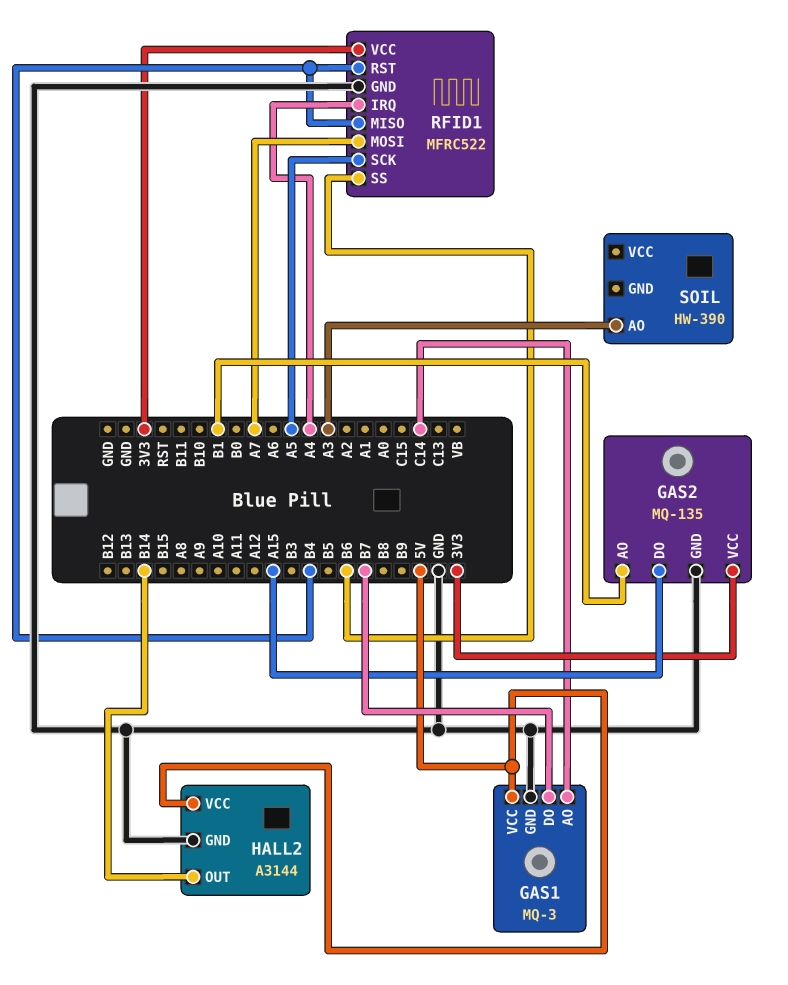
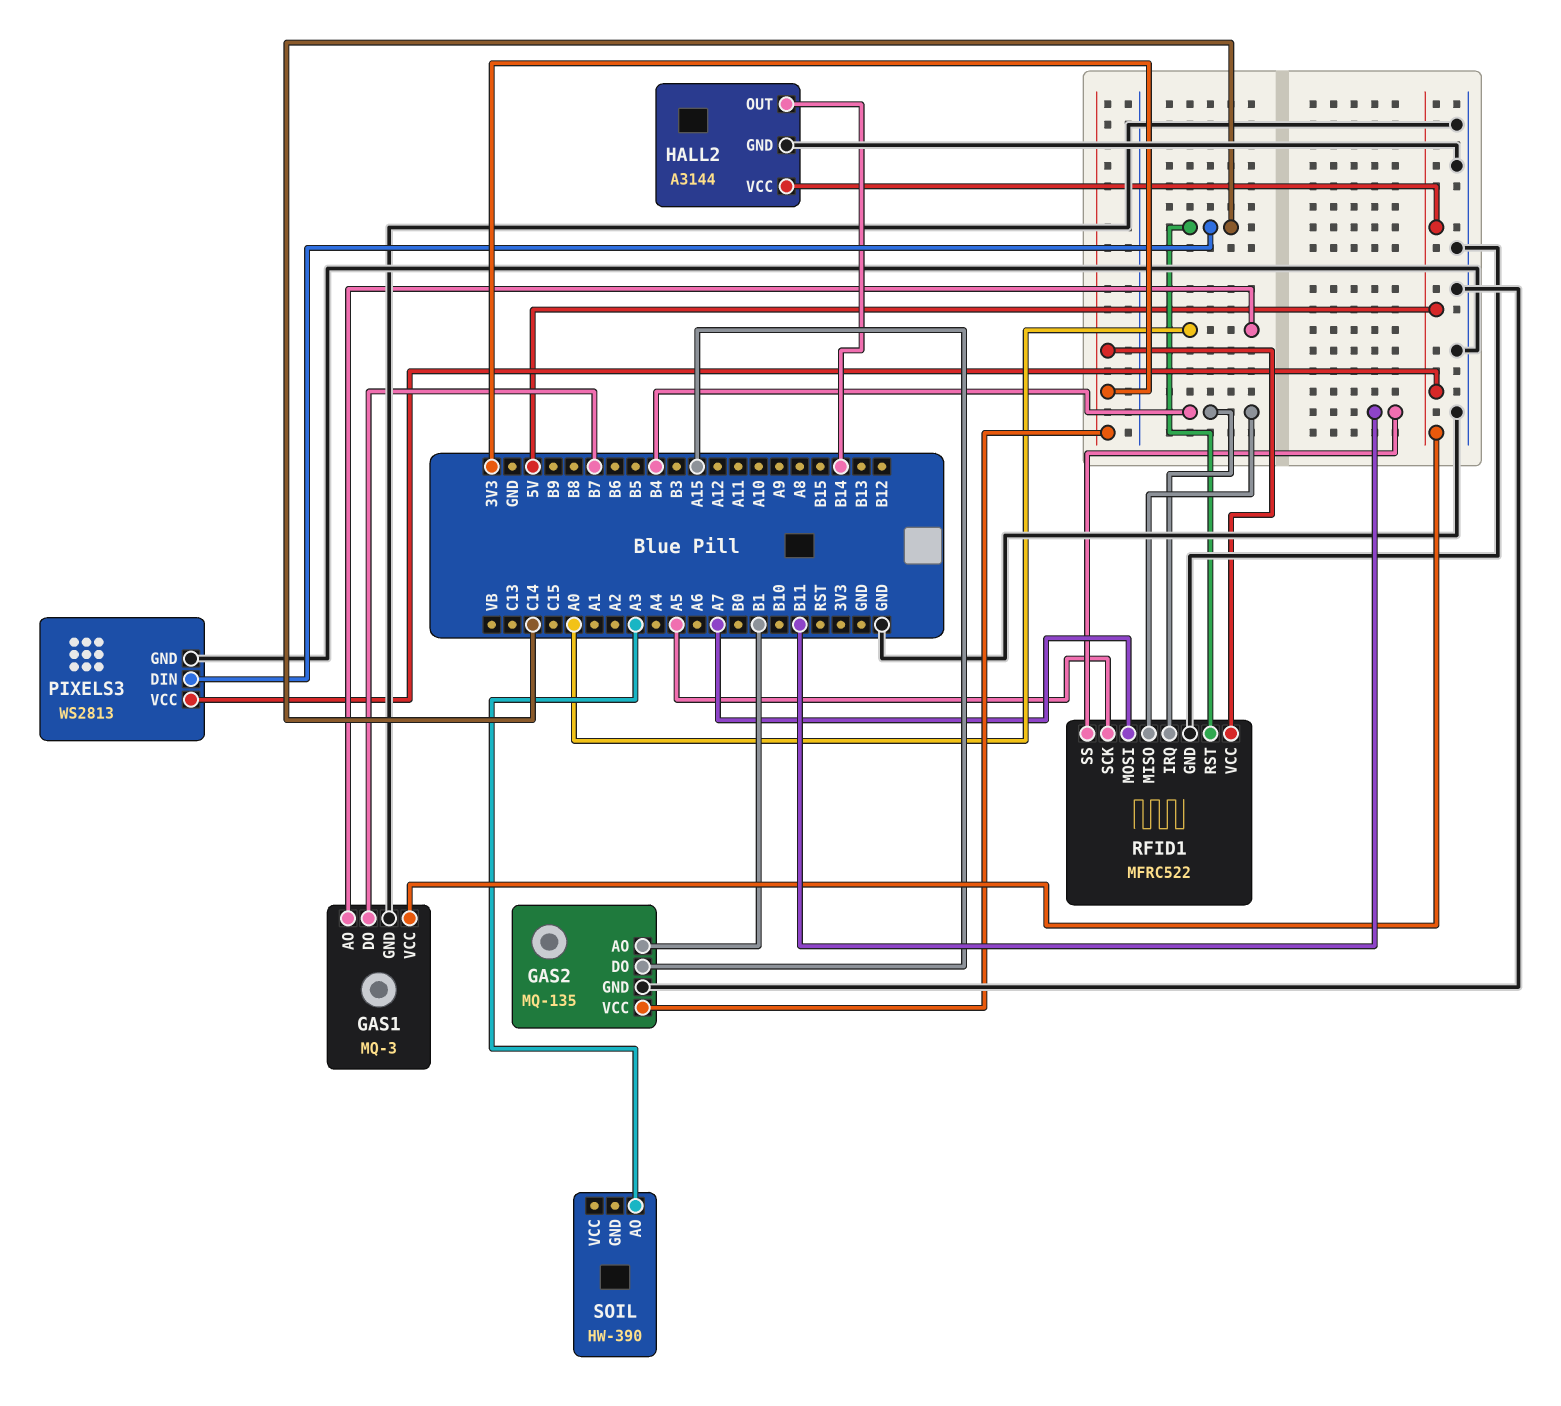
GAS1 pin AO: C14 -> A0
PIXELS3: none -> WS2813
PIXELS3 pin DIN: none -> C14
PIXELS3 pin GND: none -> GND
PIXELS3 pin VCC: none -> 5V
RFID1 pin IRQ: A4 -> B4
RFID1 pin RST: B4 -> C14
RFID1 pin SS: B6 -> B11

